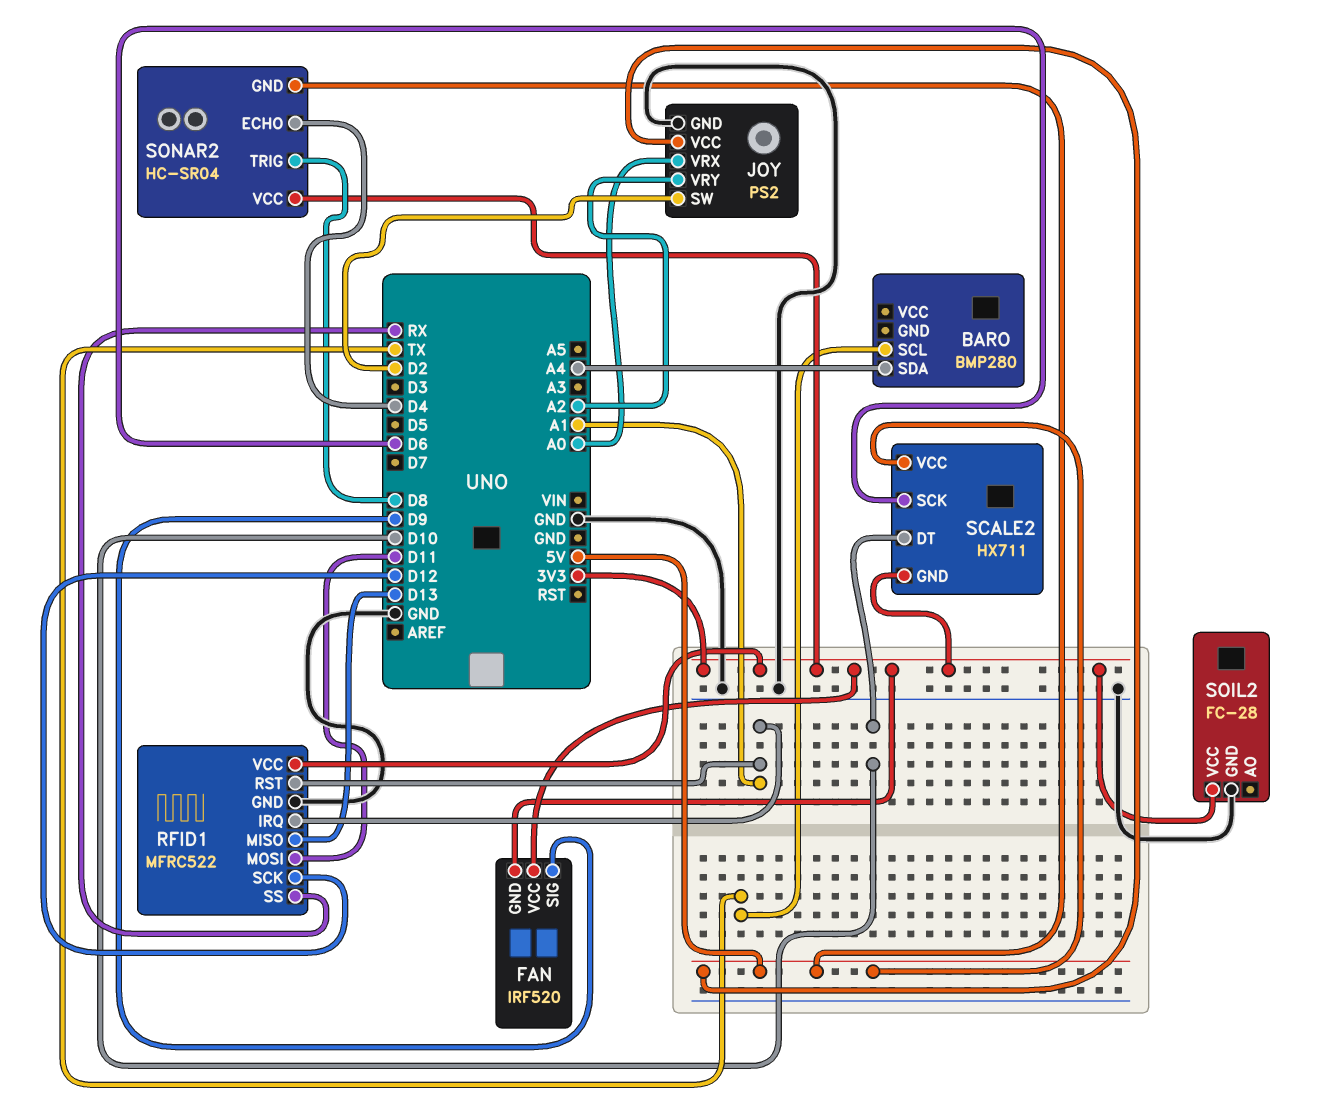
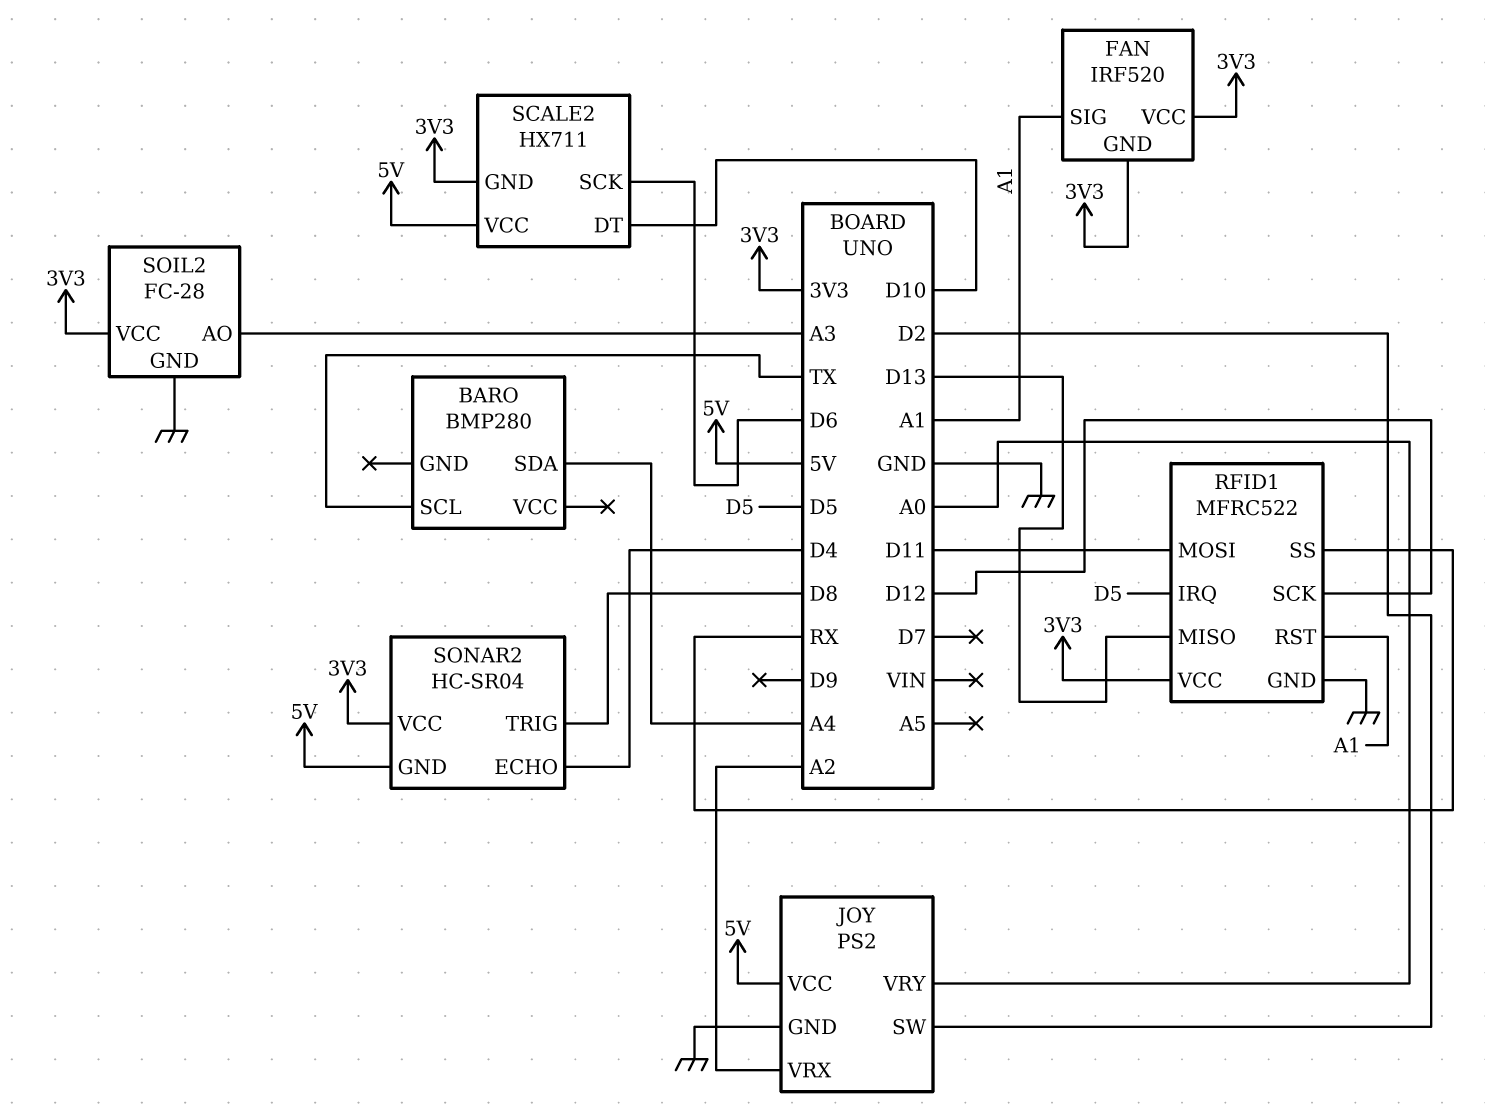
FAN pin SIG: D9 -> A1
JOY pin VRX: A0 -> A2
JOY pin VRY: A2 -> A0
RFID1 pin IRQ: A1 -> D5
SOIL2 pin AO: none -> A3

